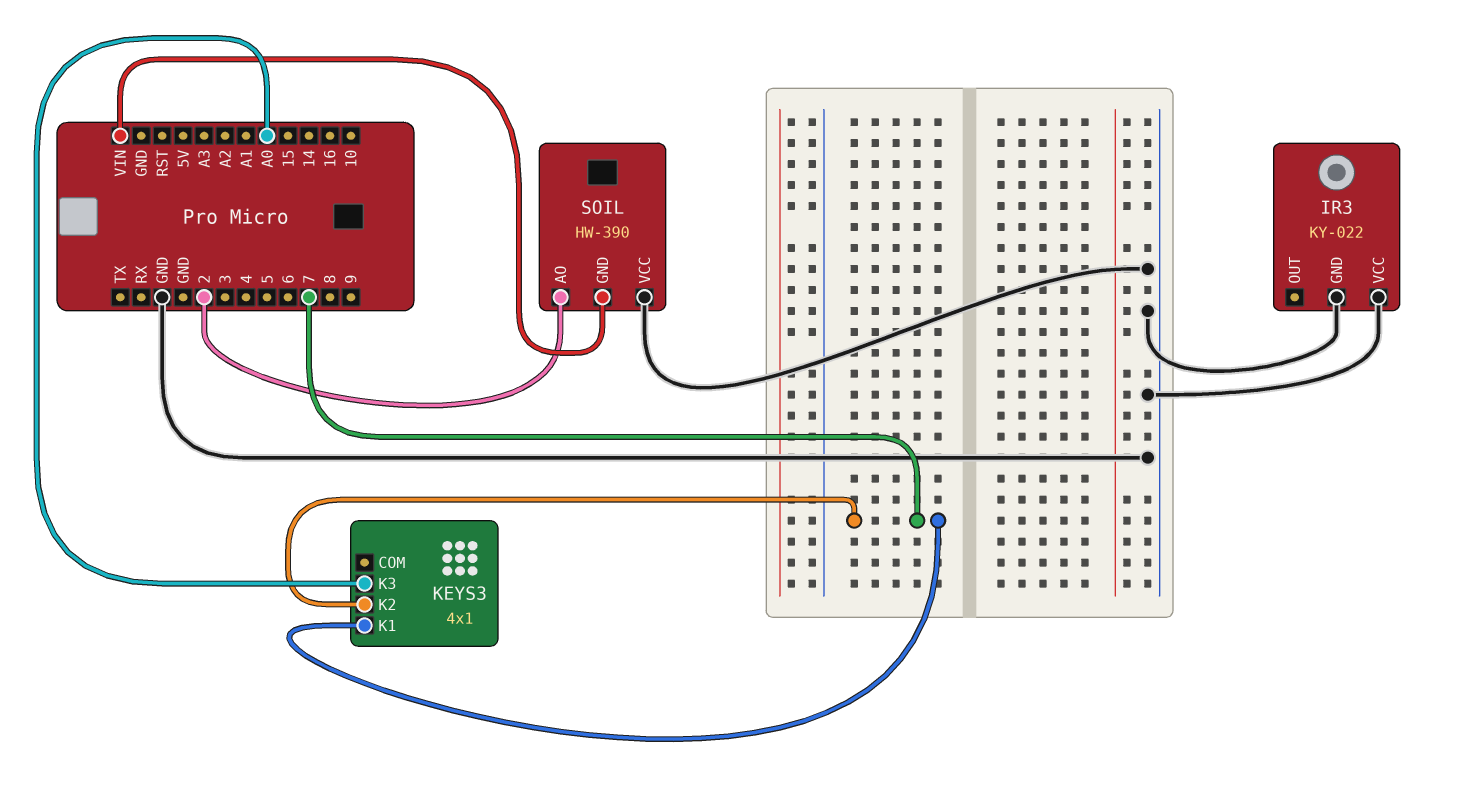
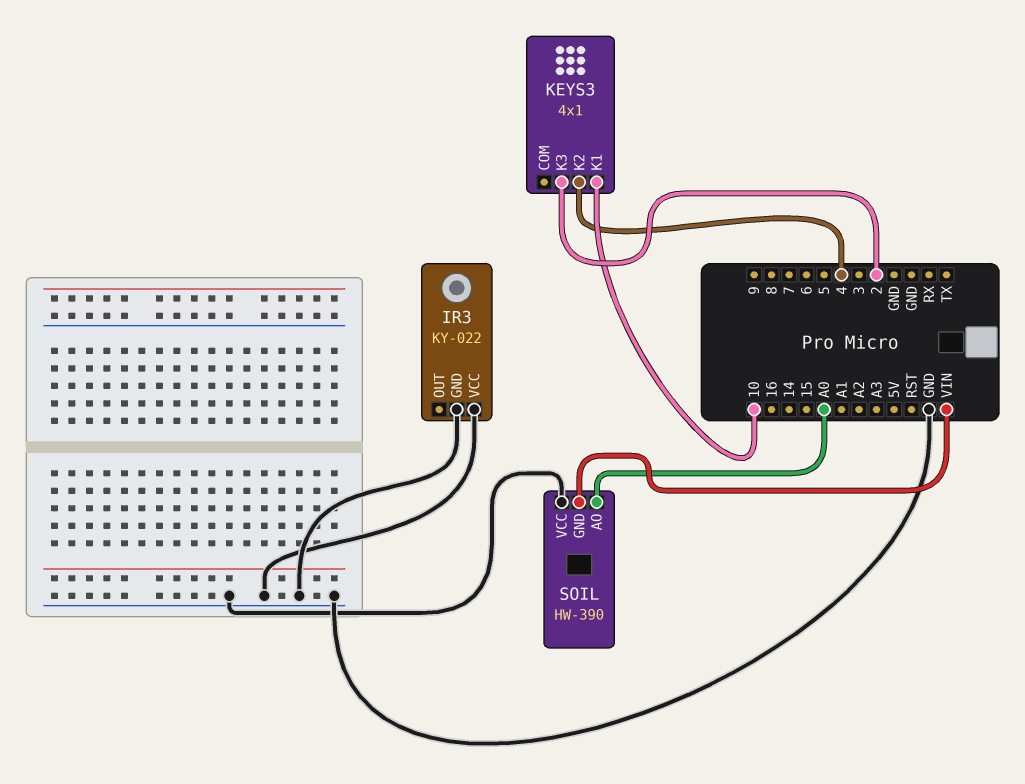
KEYS3 pin K1: 7 -> 10
KEYS3 pin K2: 7 -> 4
KEYS3 pin K3: A0 -> 2
SOIL pin AO: 2 -> A0

